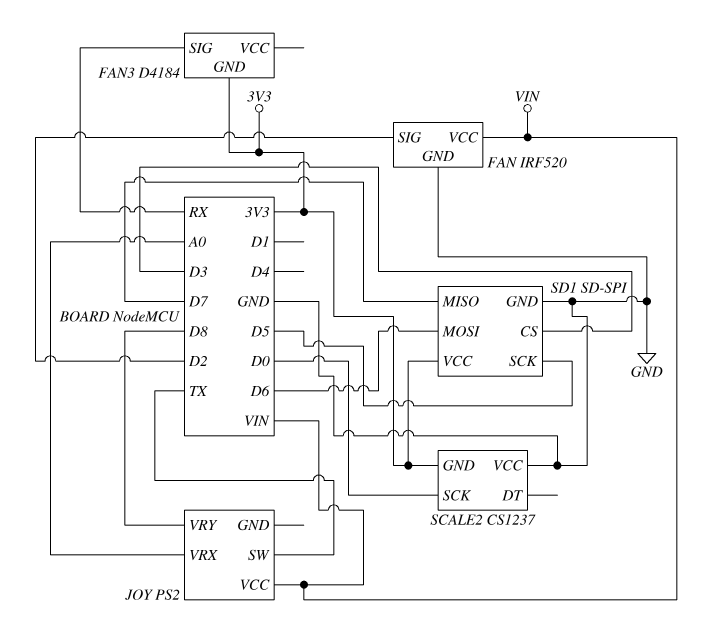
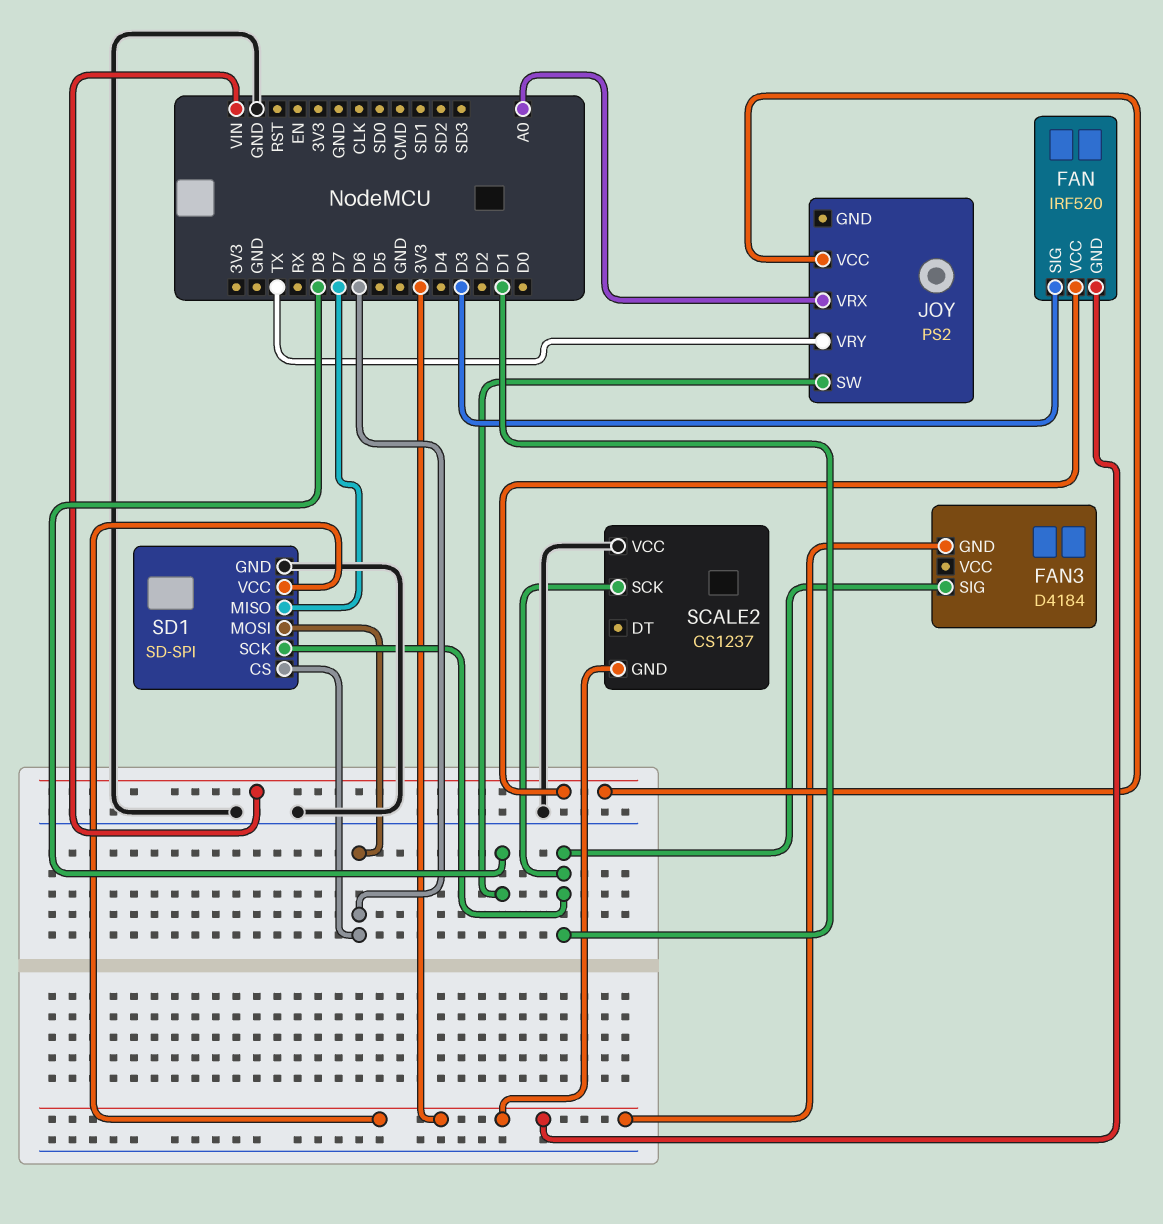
FAN pin GND: GND -> 3V3
FAN pin SIG: D2 -> D3
FAN3 pin SIG: RX -> D1
JOY pin SW: TX -> D8
JOY pin VRY: D8 -> TX
SCALE2 pin SCK: D0 -> D1
SD1 pin CS: D3 -> D6
SD1 pin SCK: D5 -> D1

